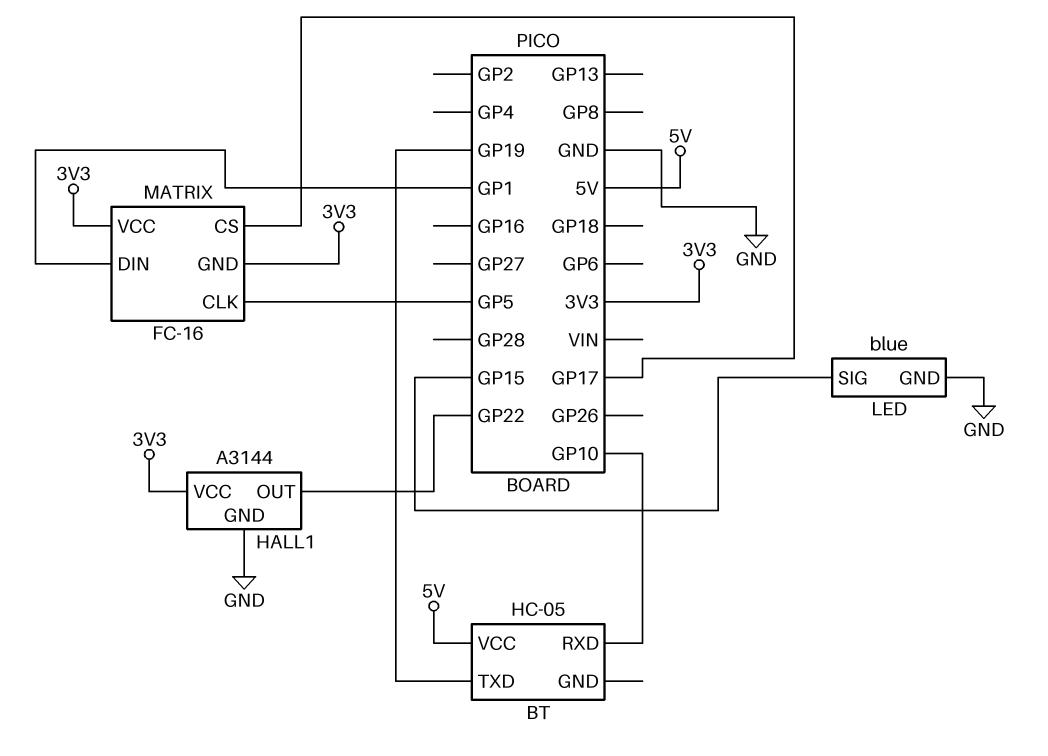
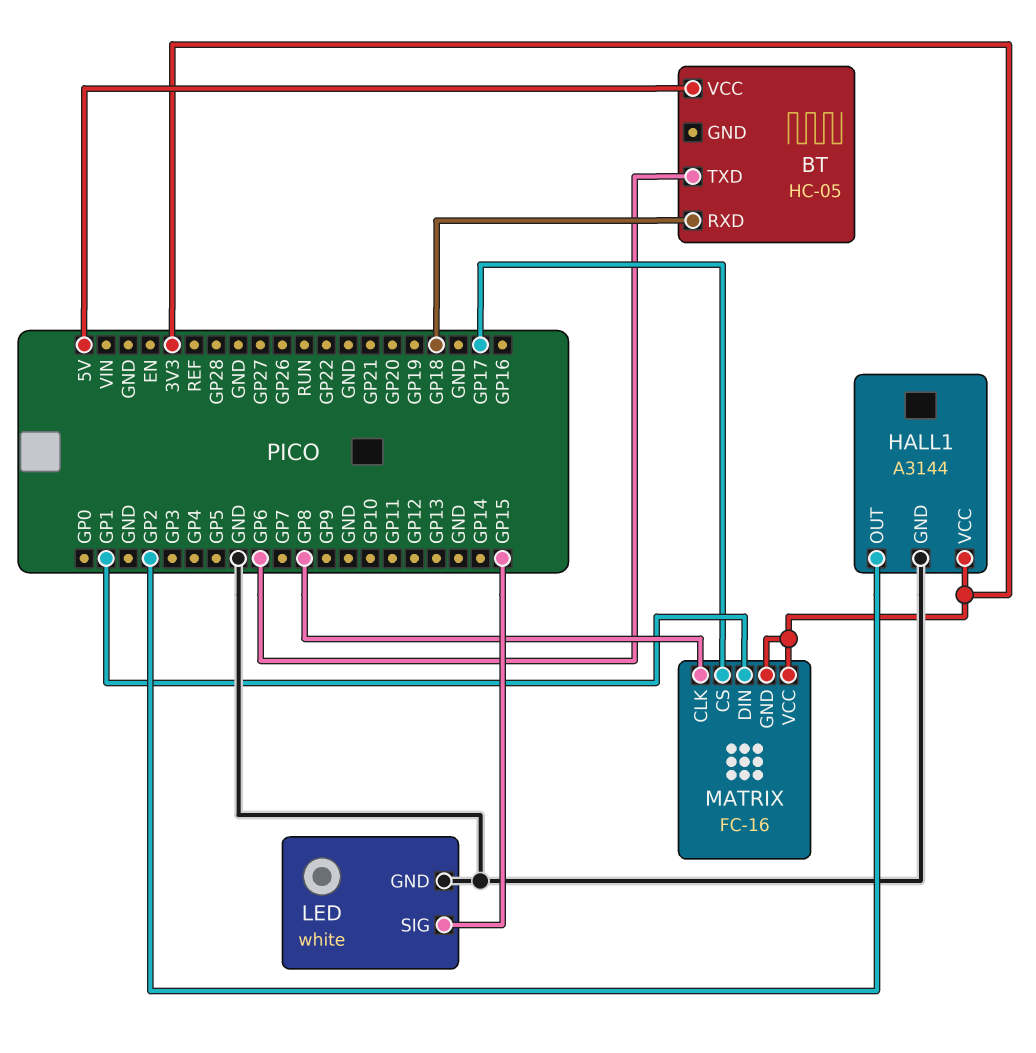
BT pin RXD: GP10 -> GP18
BT pin TXD: GP19 -> GP6
HALL1 pin OUT: GP22 -> GP2
LED: blue -> white
MATRIX pin CLK: GP5 -> GP8

